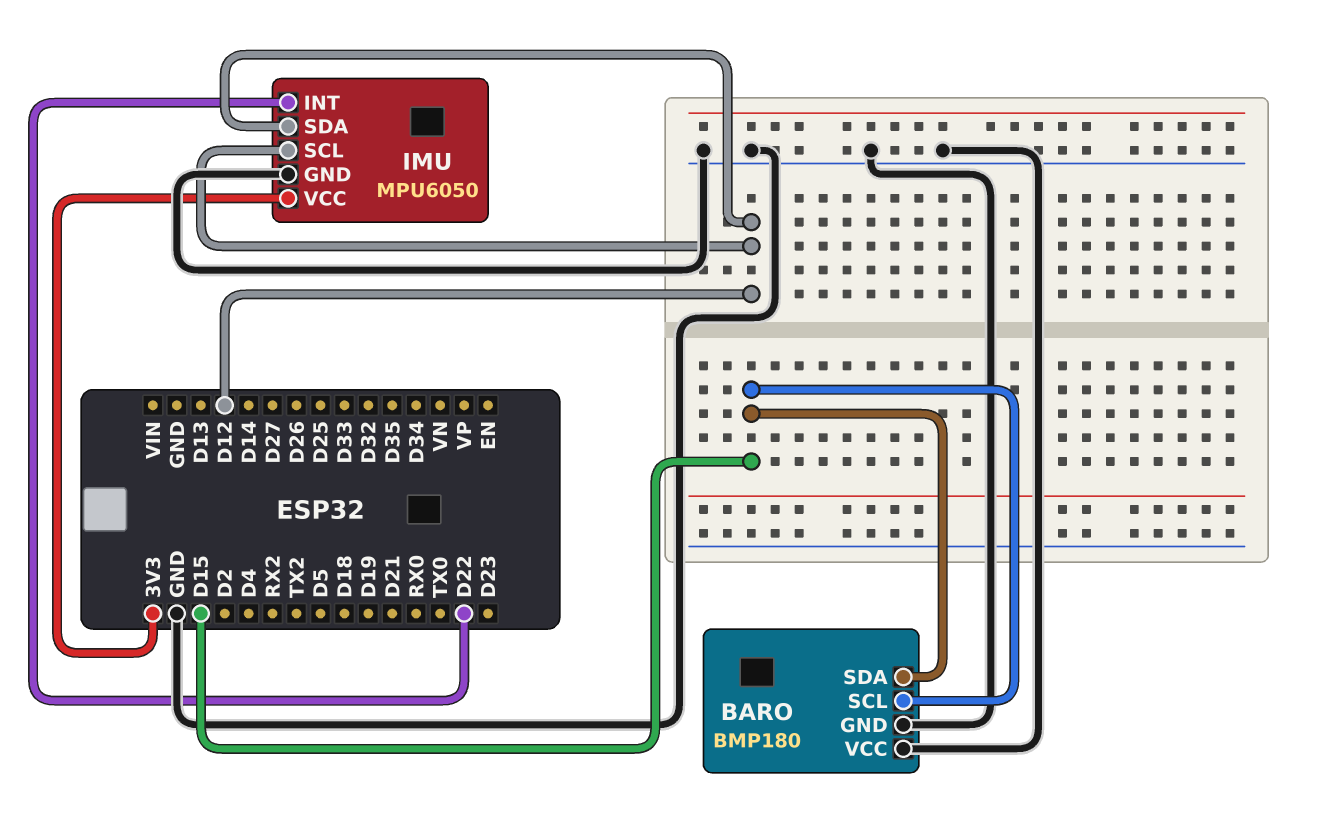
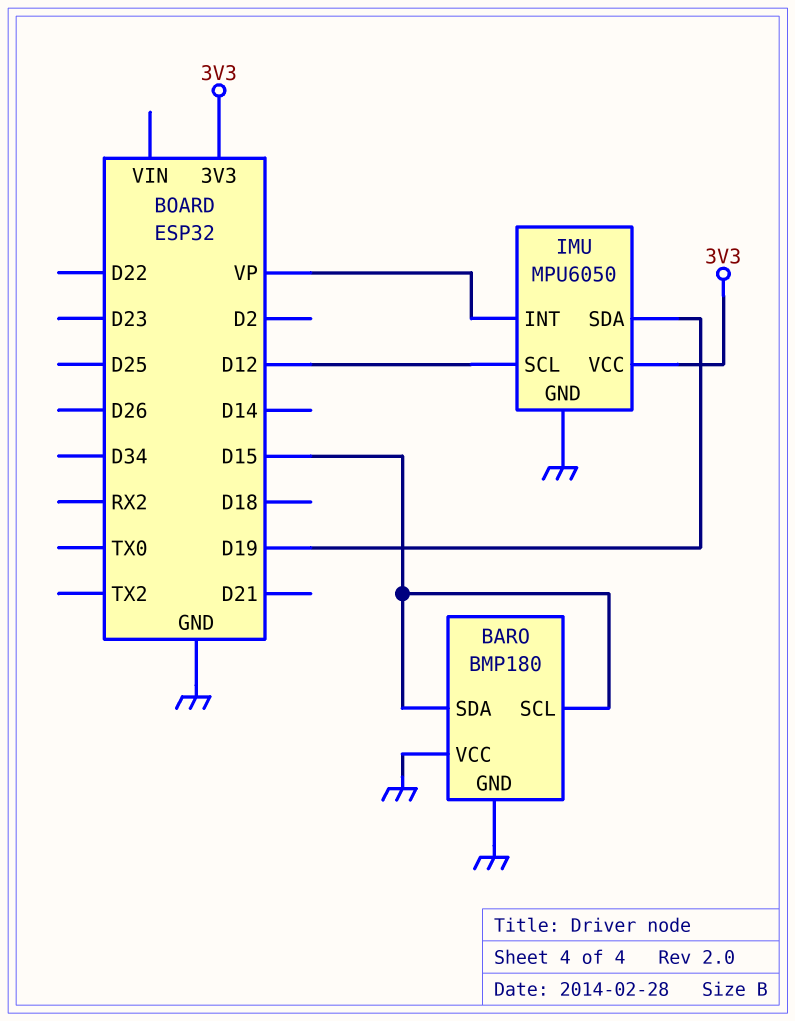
IMU pin INT: D22 -> VP
IMU pin SDA: D12 -> D19

